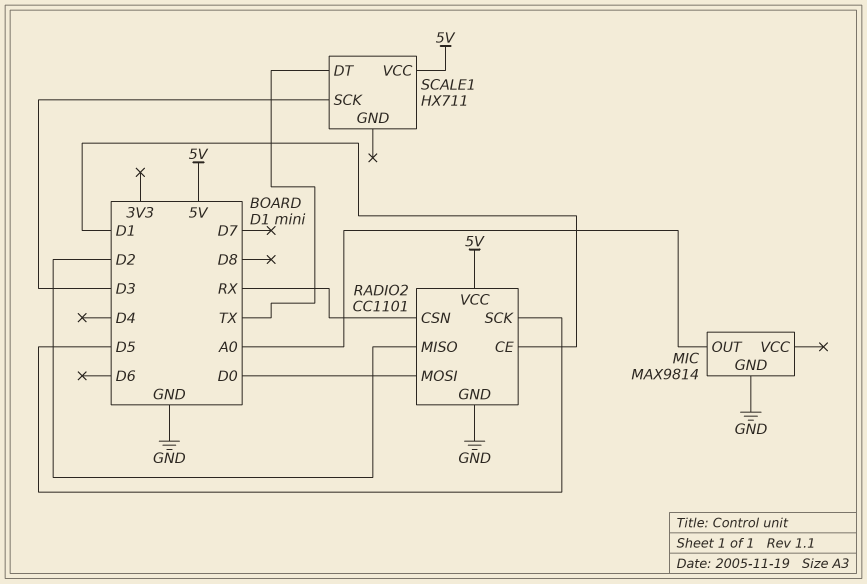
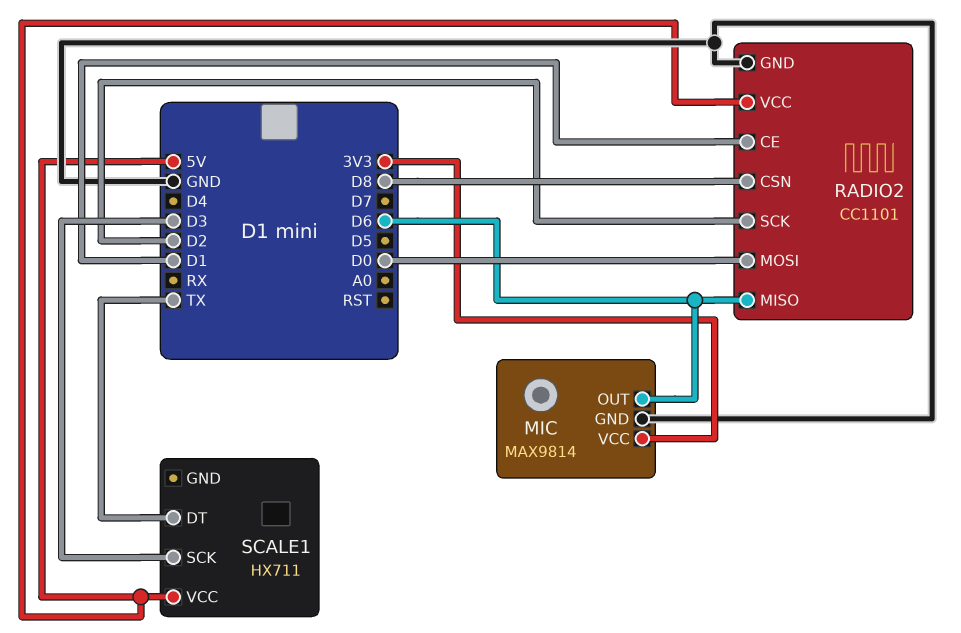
MIC pin OUT: A0 -> D6
MIC pin VCC: none -> 3V3
RADIO2 pin CSN: RX -> D8
RADIO2 pin MISO: D2 -> D6
RADIO2 pin SCK: D5 -> D2

